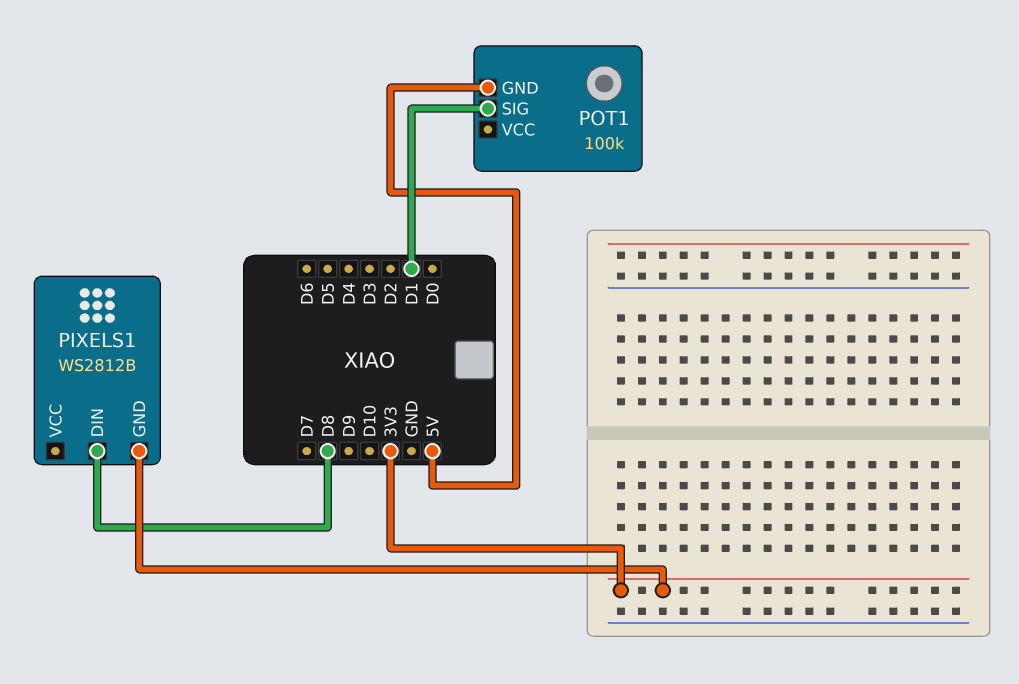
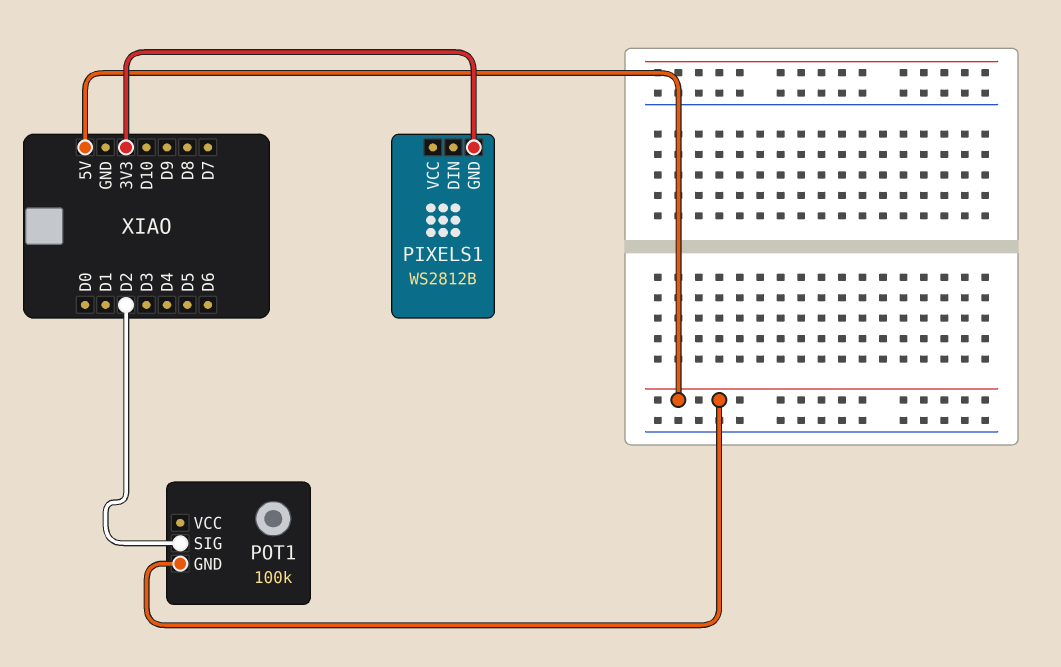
PIXELS1 pin DIN: D8 -> none
POT1 pin SIG: D1 -> D2

